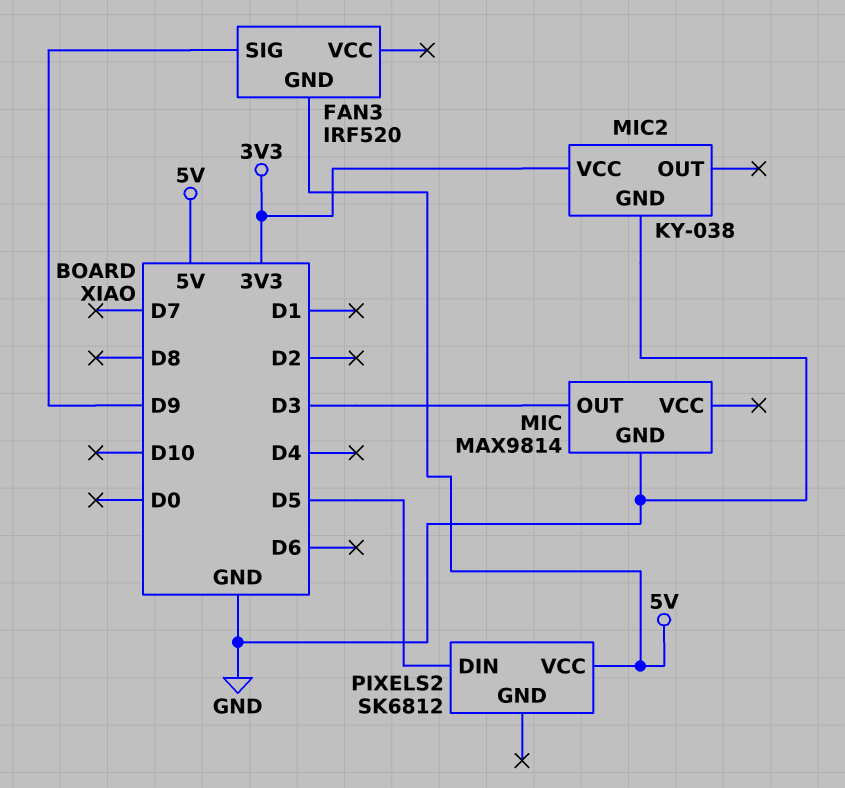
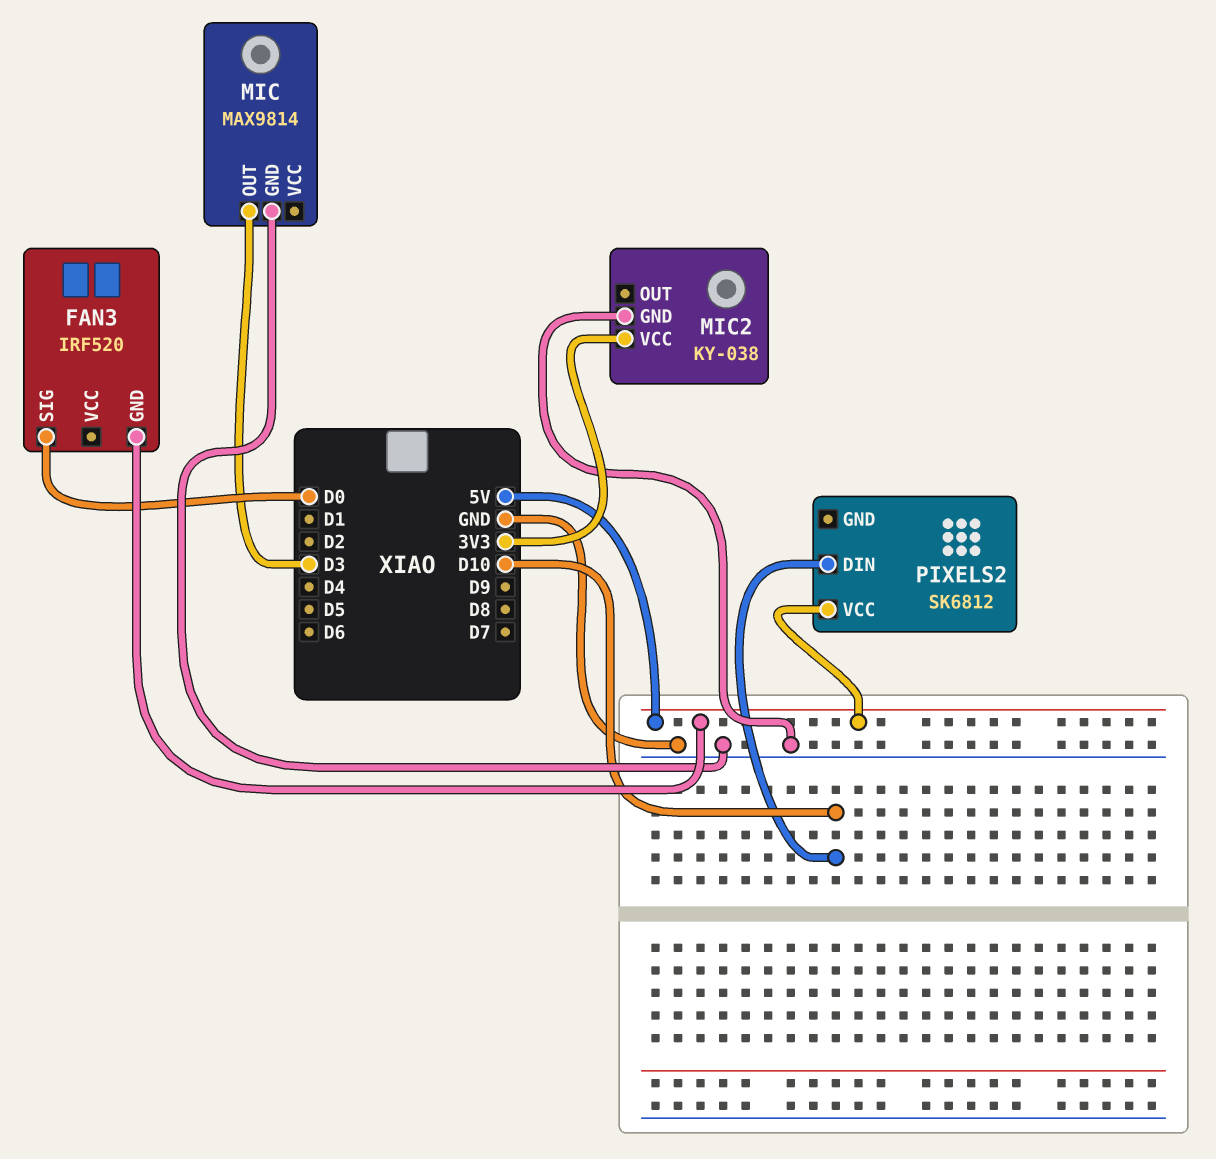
FAN3 pin SIG: D9 -> D0
PIXELS2 pin DIN: D5 -> D10

